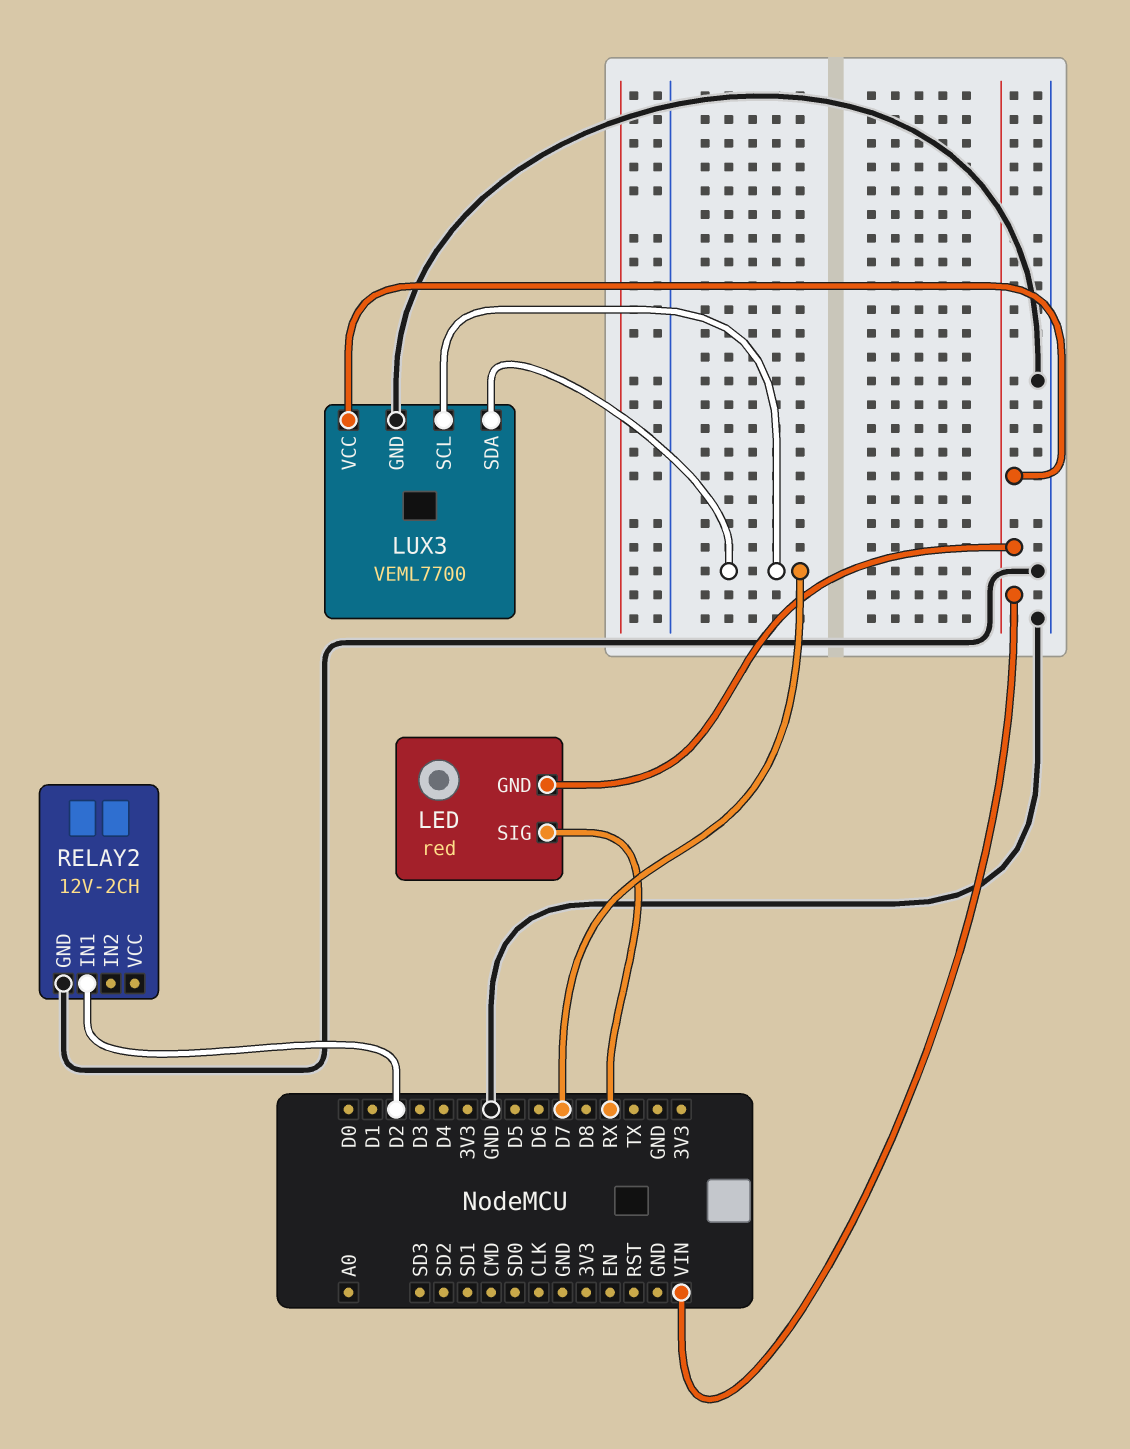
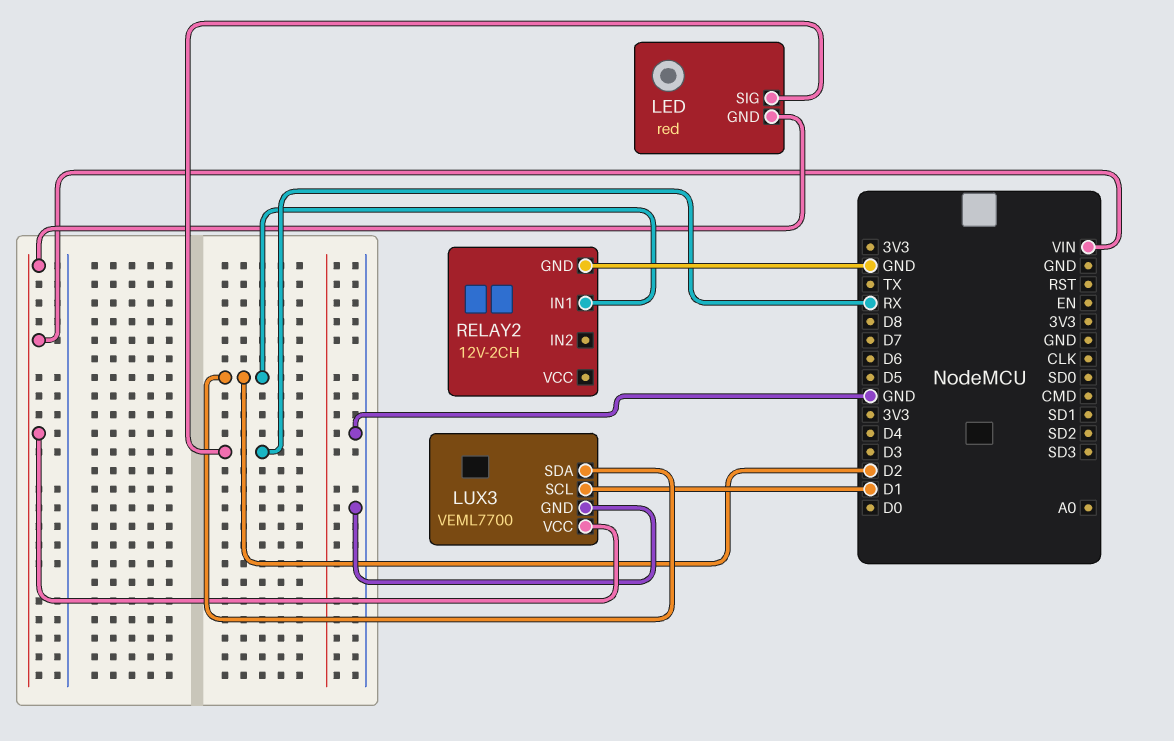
LUX3 pin SCL: D7 -> D1
LUX3 pin SDA: D7 -> D2

